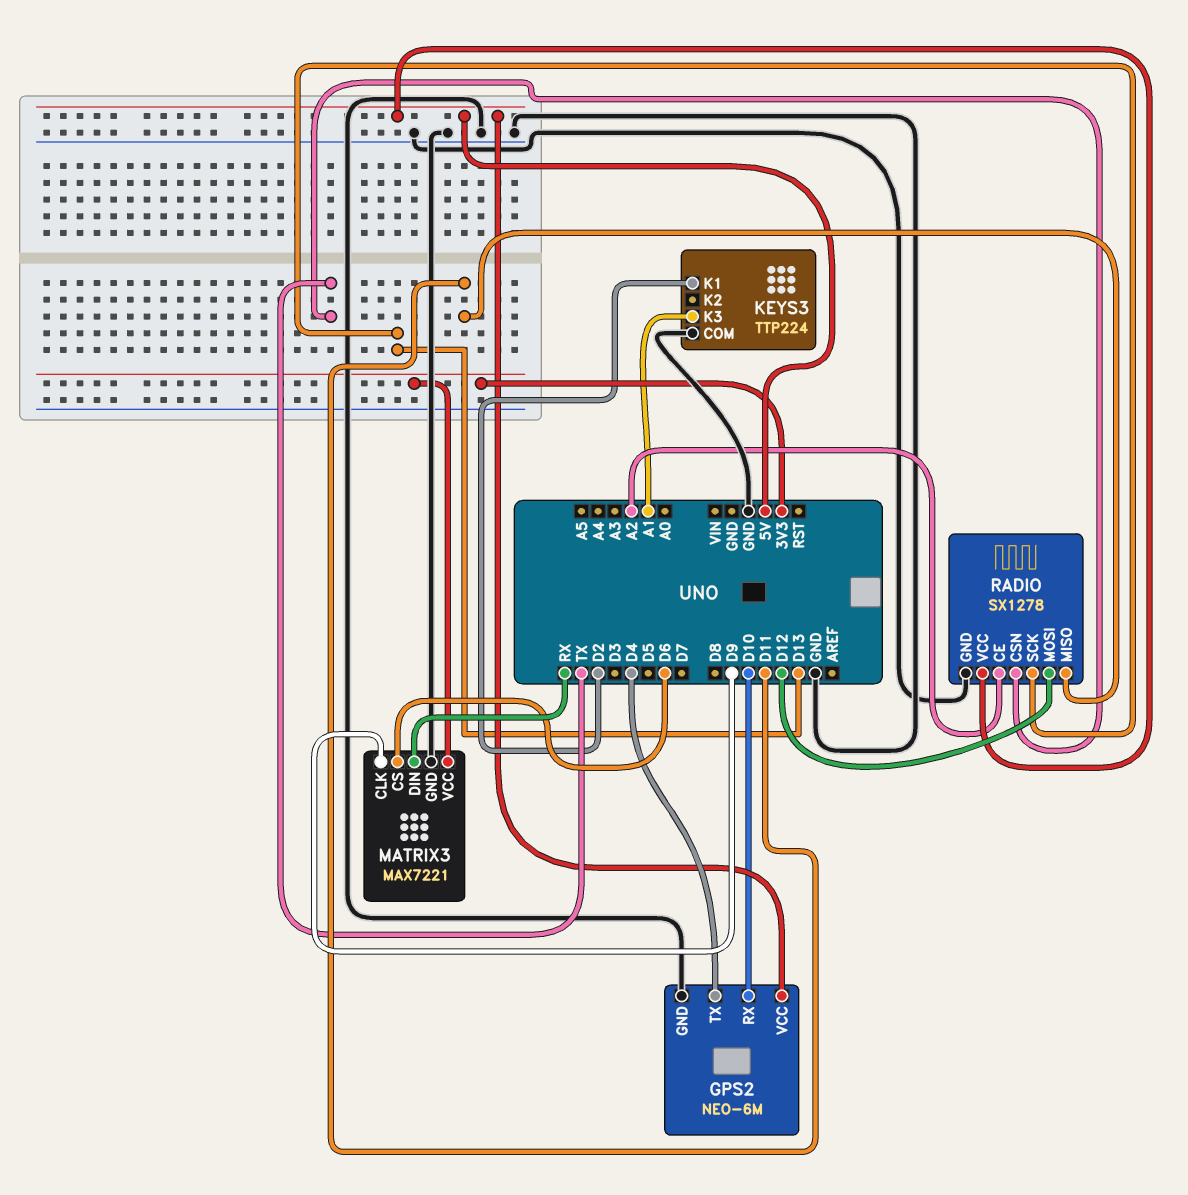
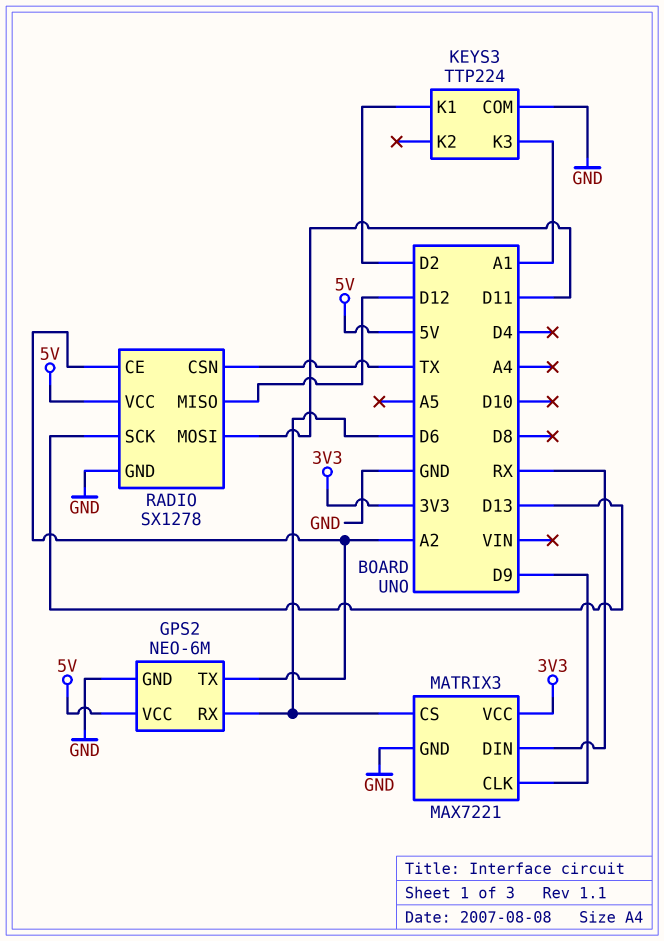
GPS2 pin RX: D10 -> D6
GPS2 pin TX: D4 -> A2
RADIO pin MISO: D11 -> D12
RADIO pin MOSI: D12 -> D11

